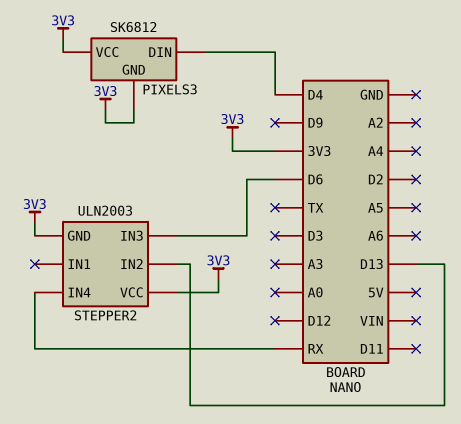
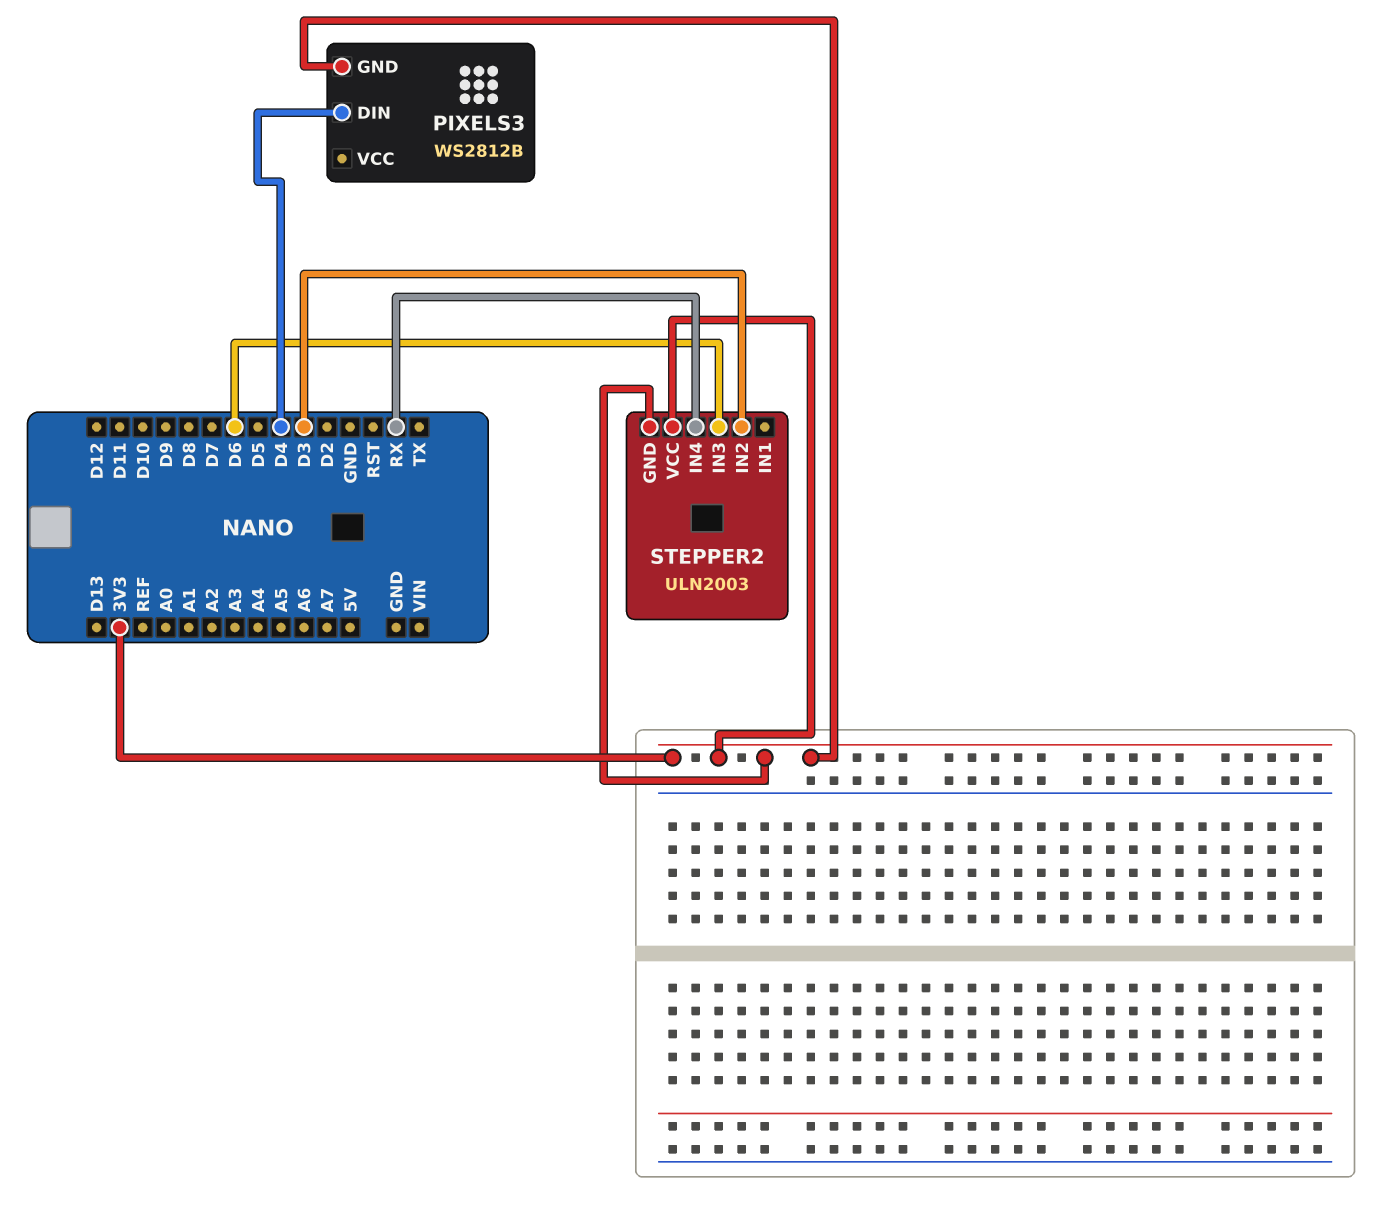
PIXELS3: SK6812 -> WS2812B
PIXELS3 pin VCC: 3V3 -> none
STEPPER2 pin IN2: D13 -> D3

